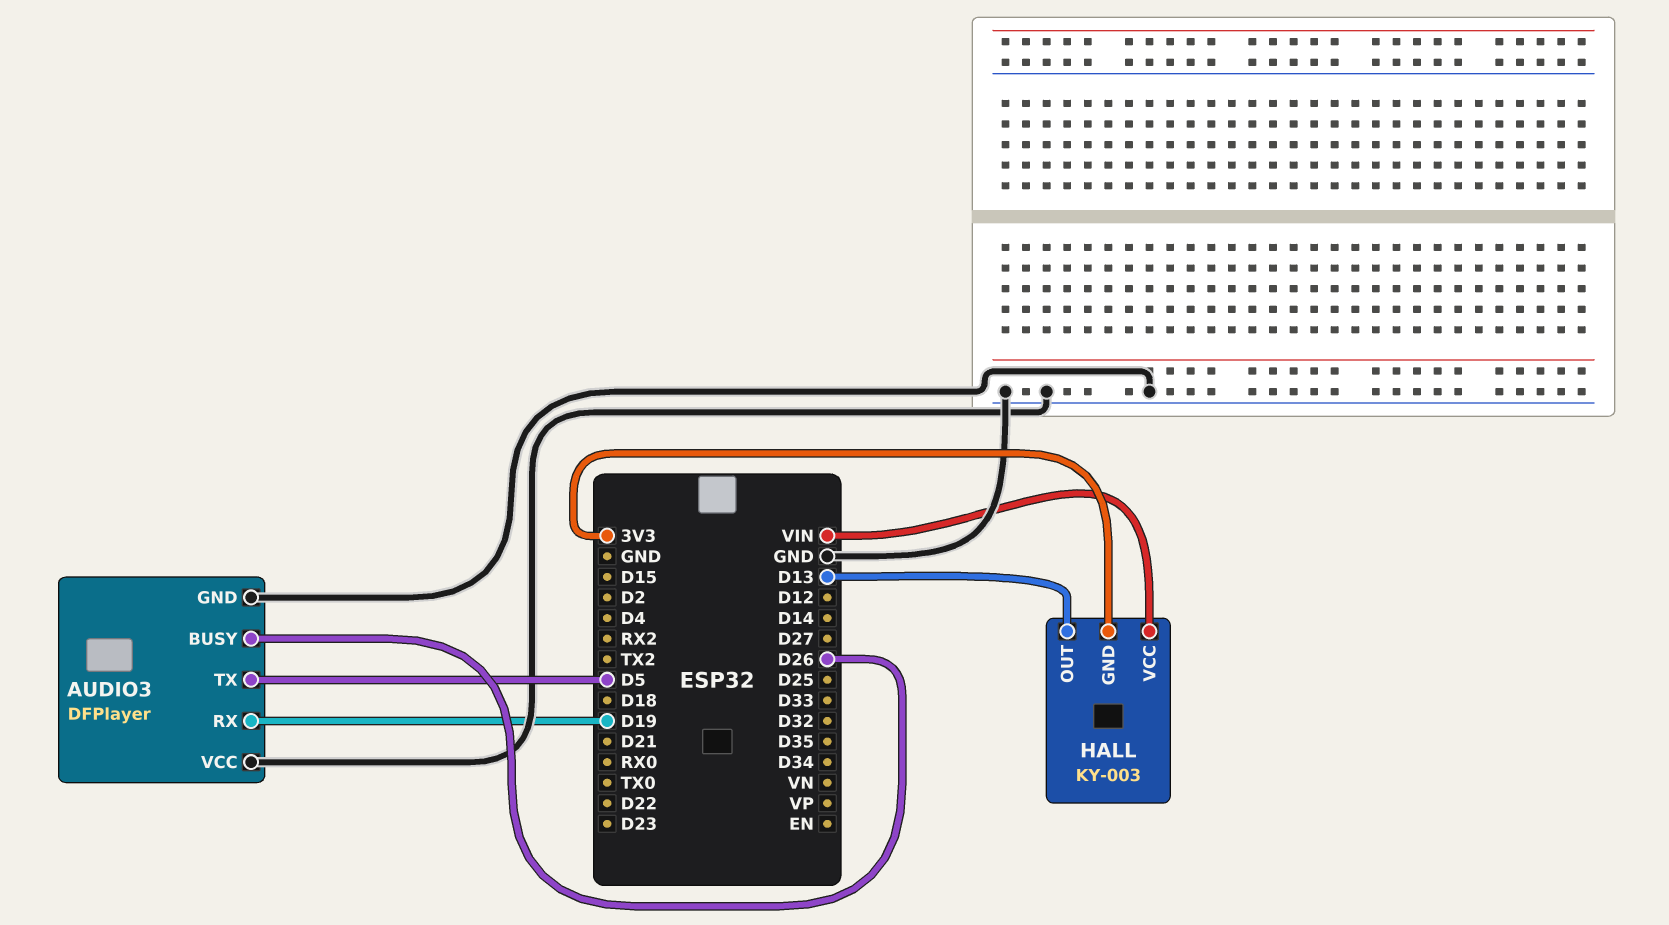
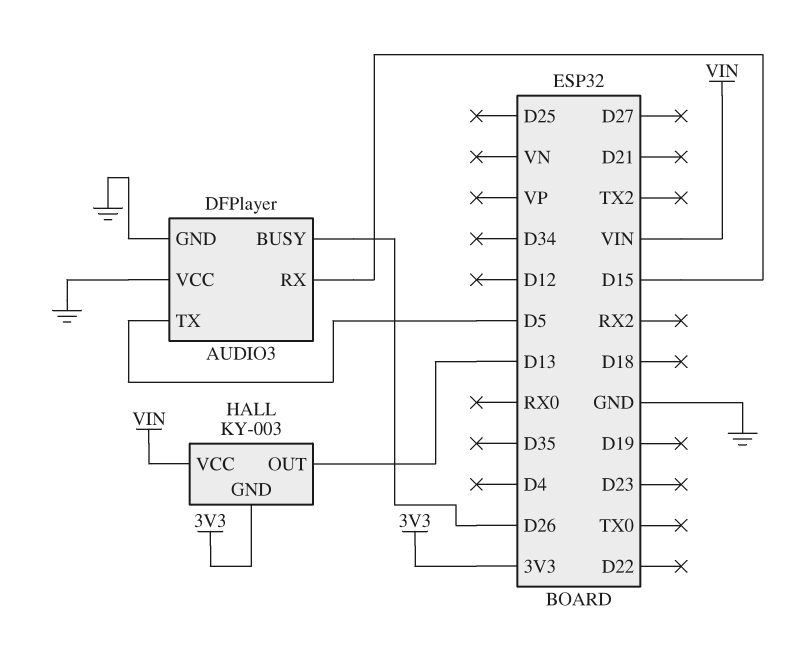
AUDIO3 pin RX: D19 -> D15

